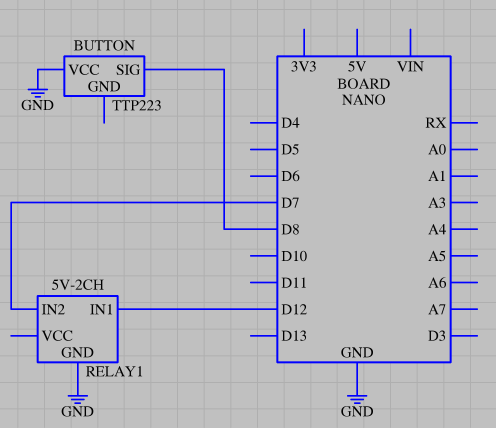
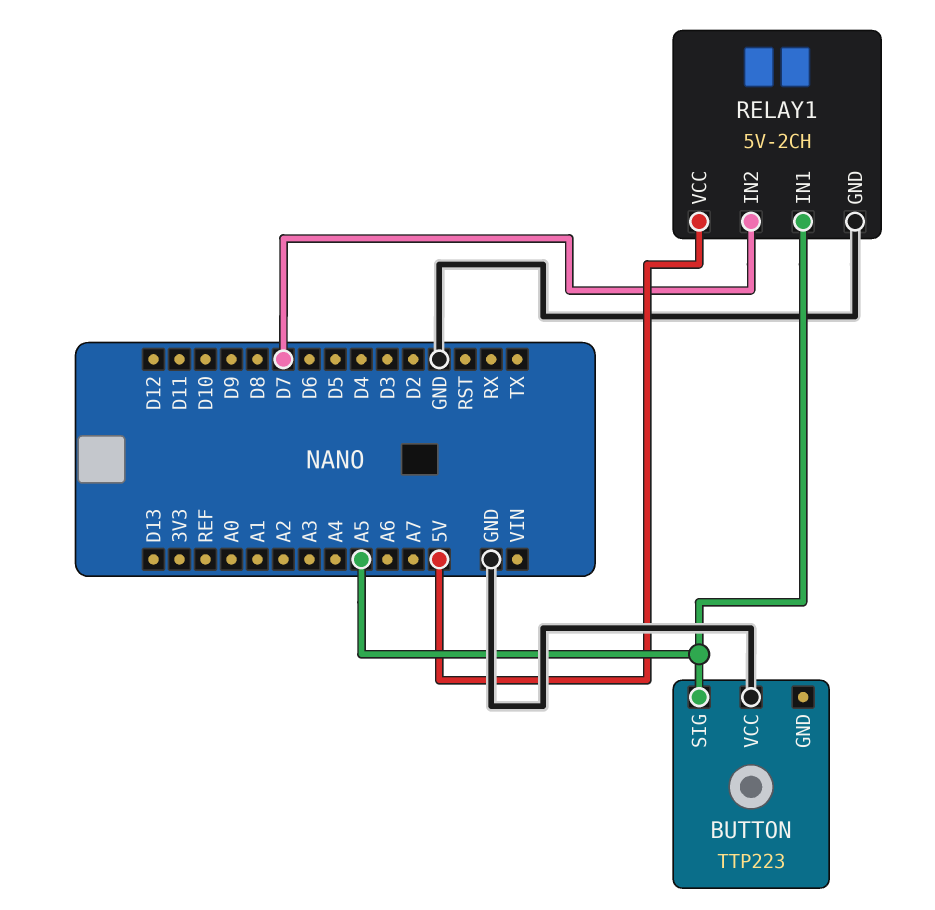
BUTTON pin SIG: D8 -> A5
RELAY1 pin IN1: D12 -> A5
RELAY1 pin VCC: none -> 5V

